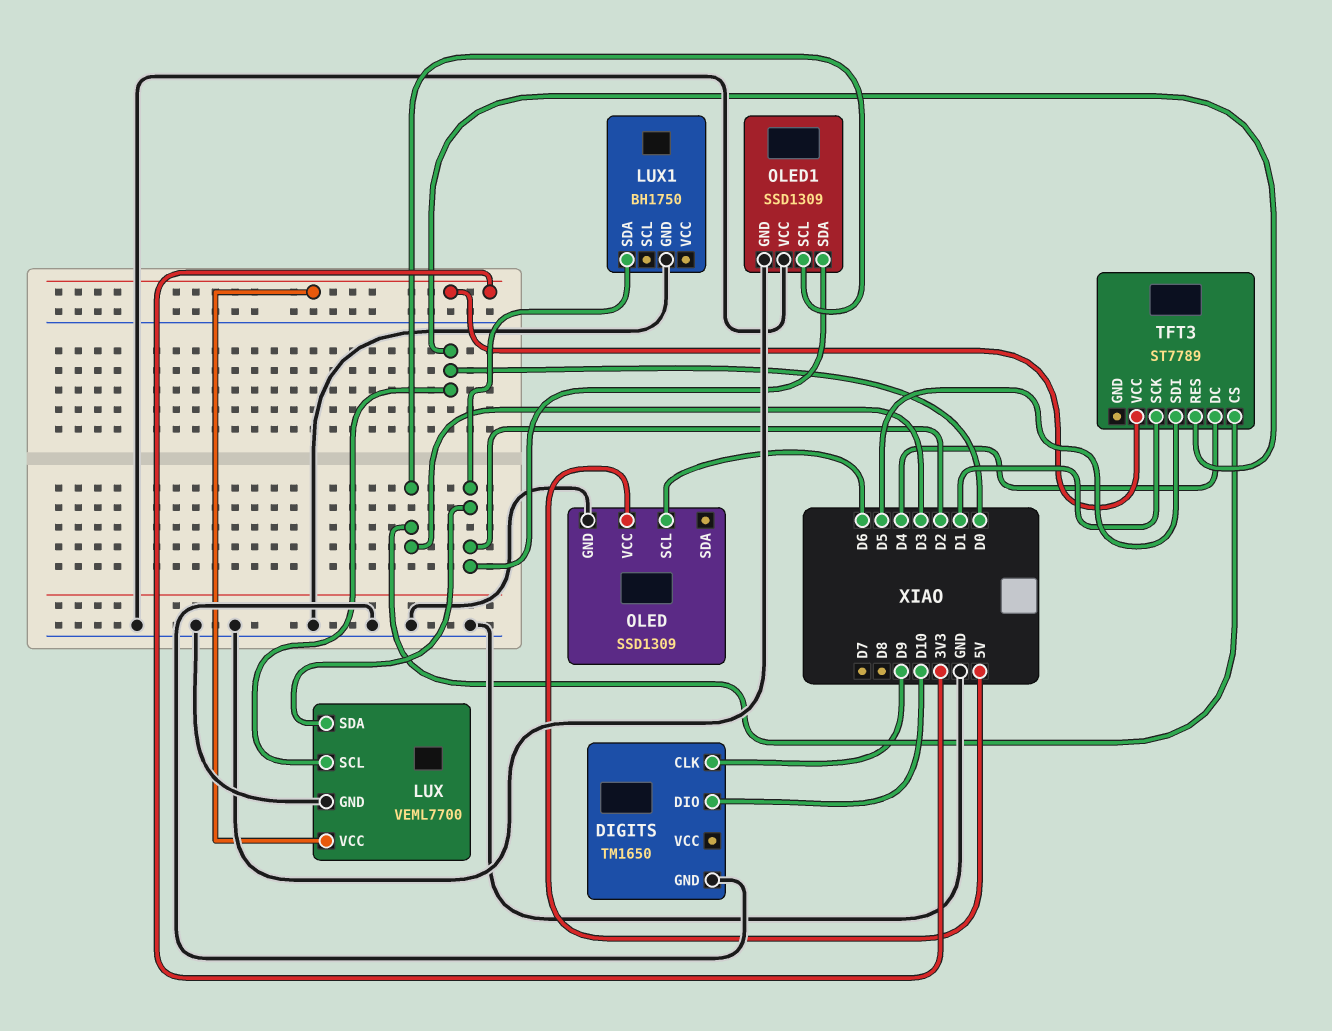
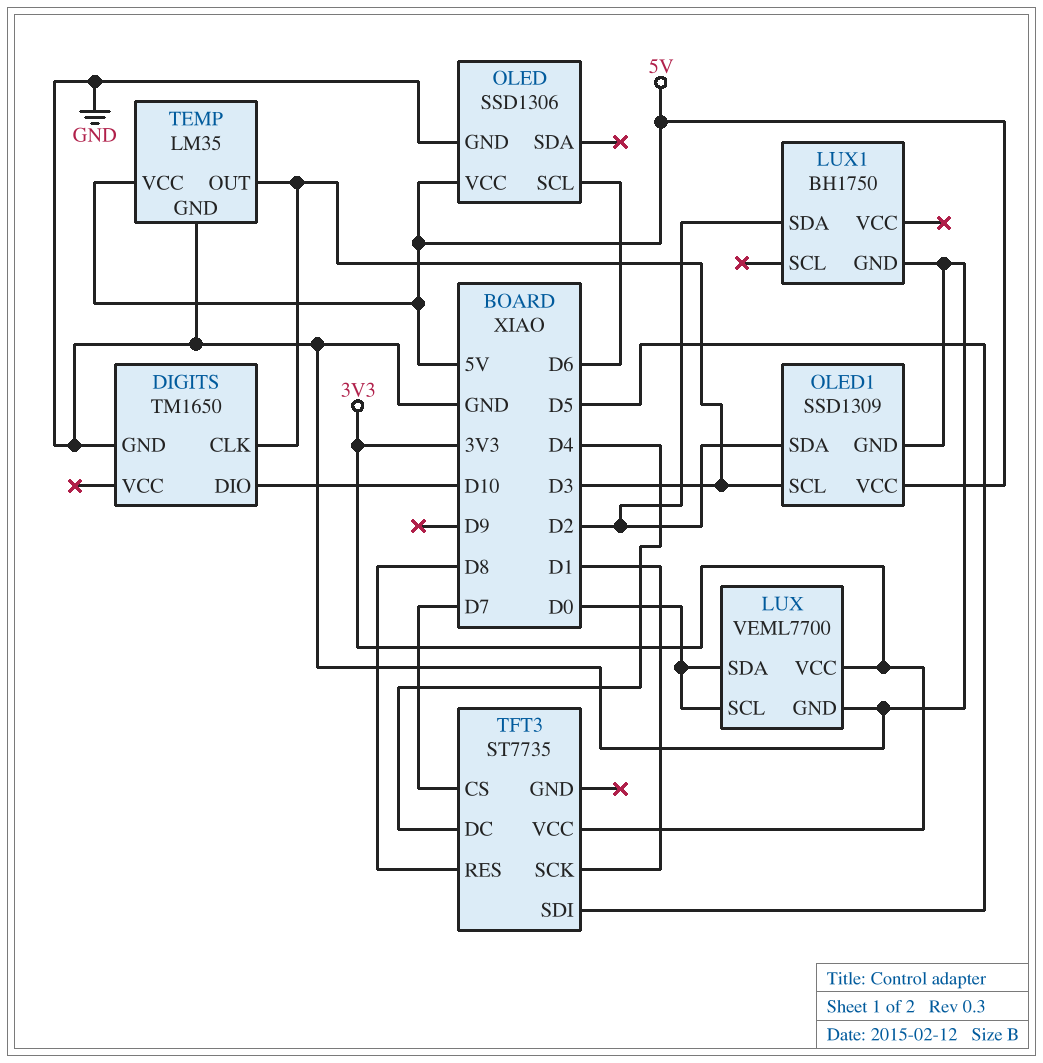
DIGITS pin CLK: D9 -> D3
LUX pin SDA: D2 -> D0
OLED: SSD1309 -> SSD1306
OLED1 pin VCC: GND -> 5V
TEMP: none -> LM35
TEMP pin GND: none -> GND
TEMP pin OUT: none -> D3
TEMP pin VCC: none -> 5V
TFT3: ST7789 -> ST7735
TFT3 pin CS: D3 -> D7
TFT3 pin RES: D0 -> D8

